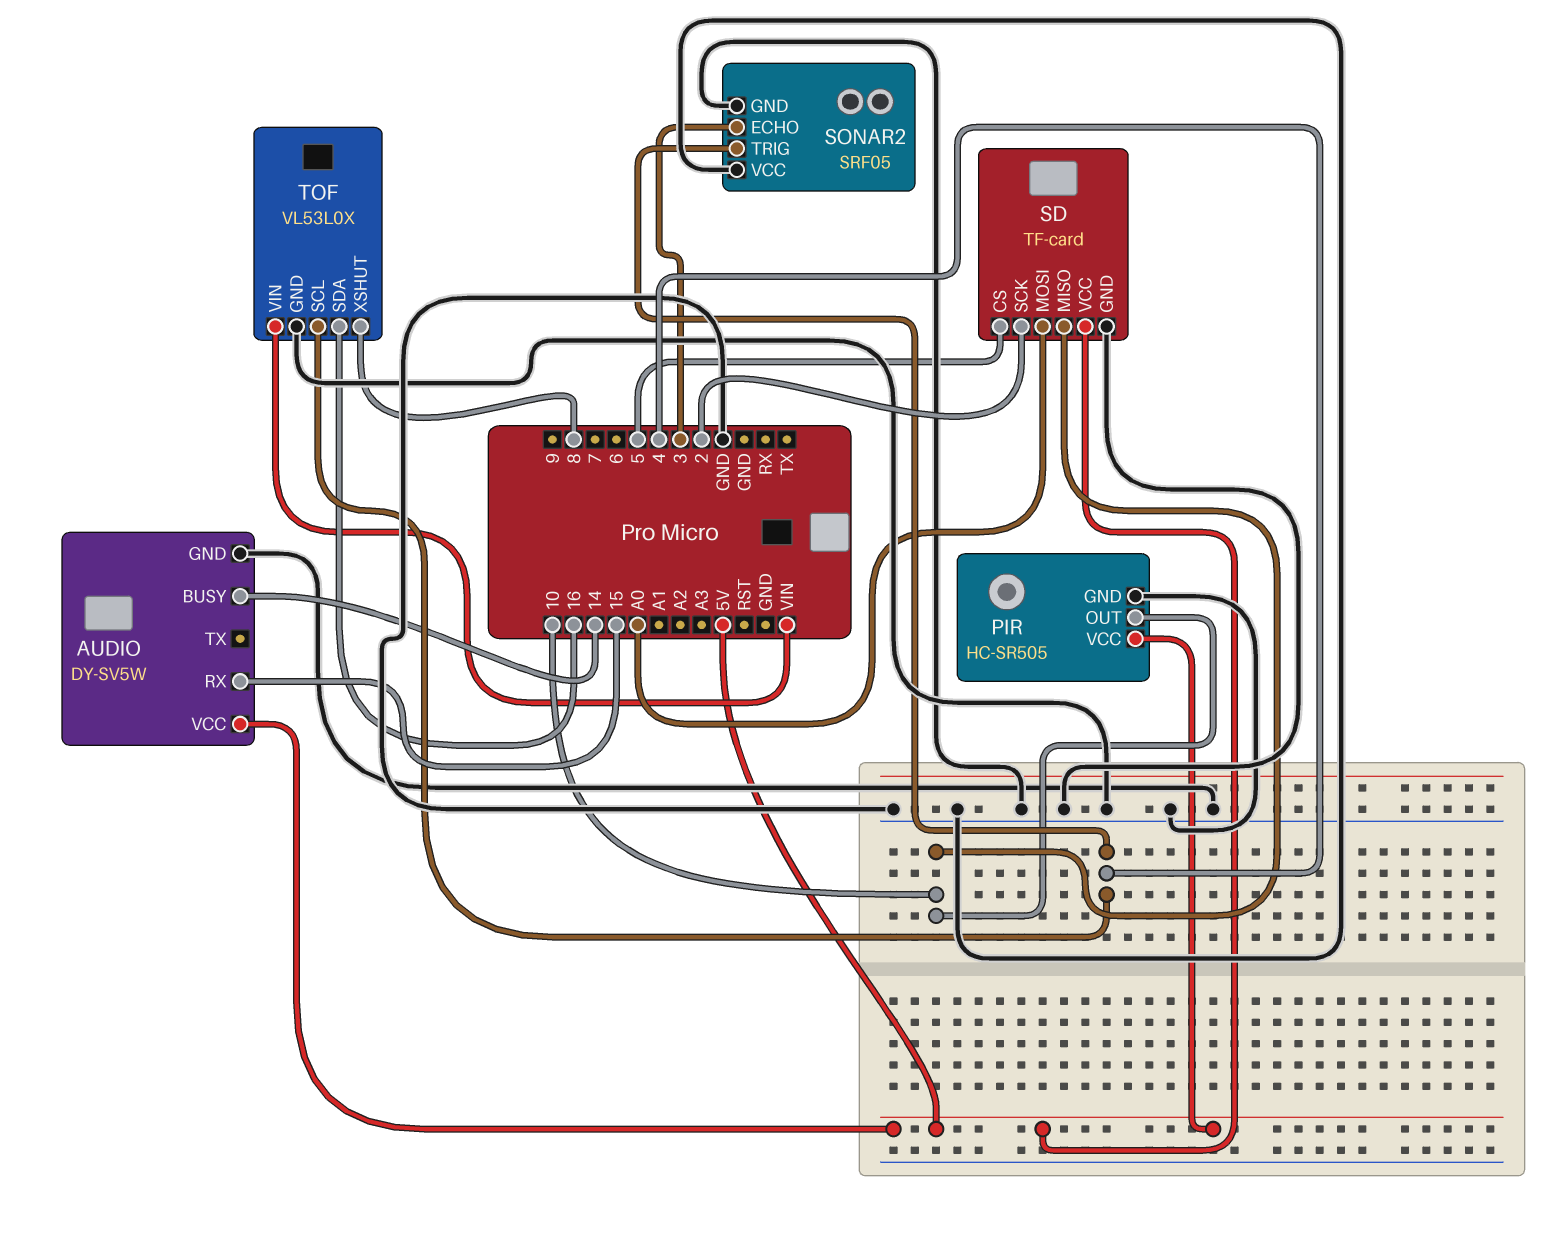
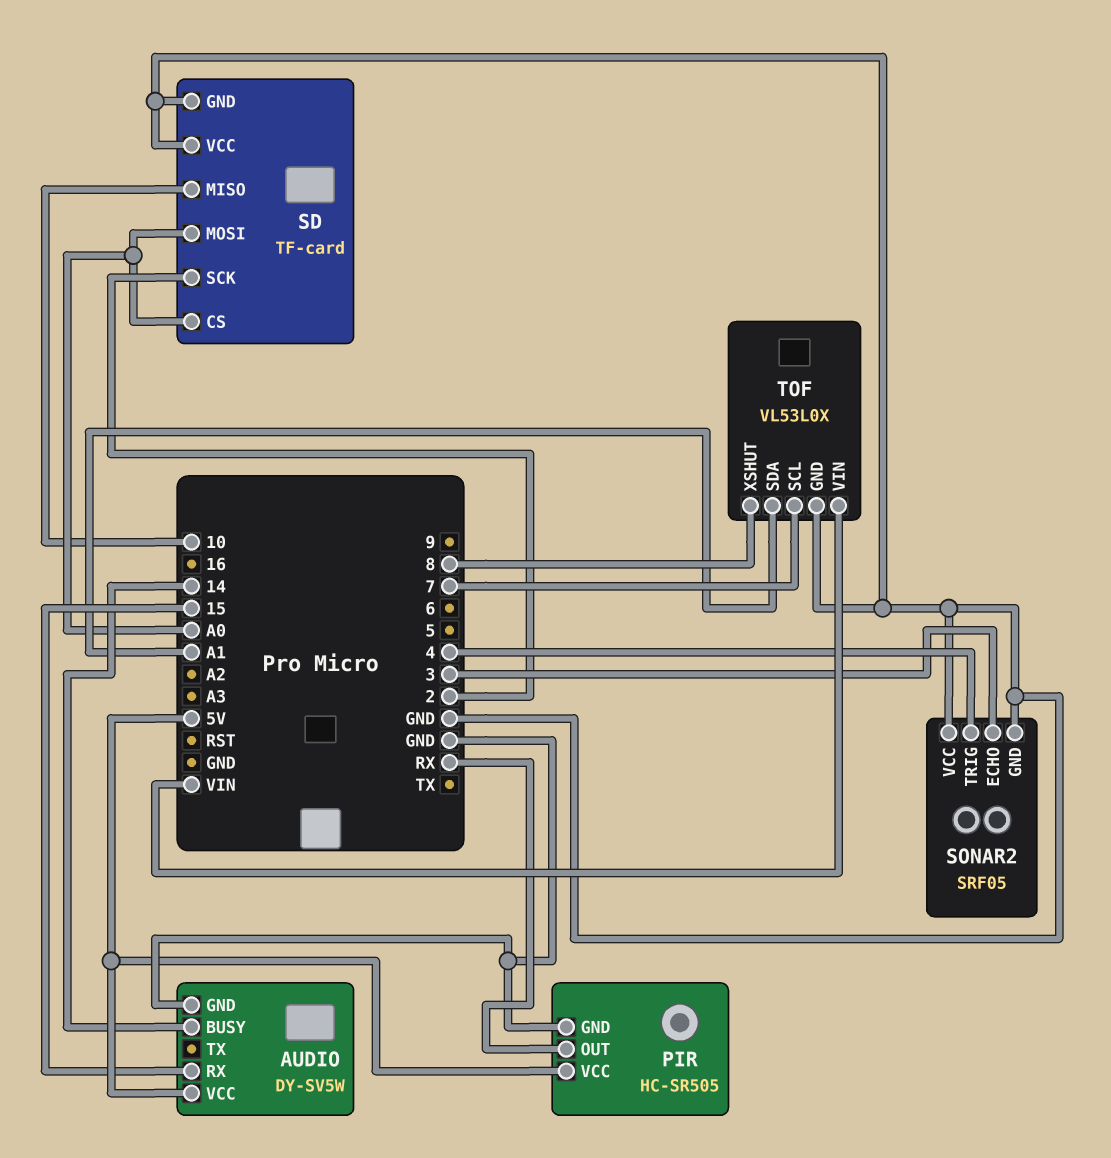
PIR pin OUT: 10 -> RX
SD pin CS: 5 -> A0
SD pin VCC: 5V -> GND
TOF pin SCL: 4 -> 7
TOF pin SDA: 16 -> A1

